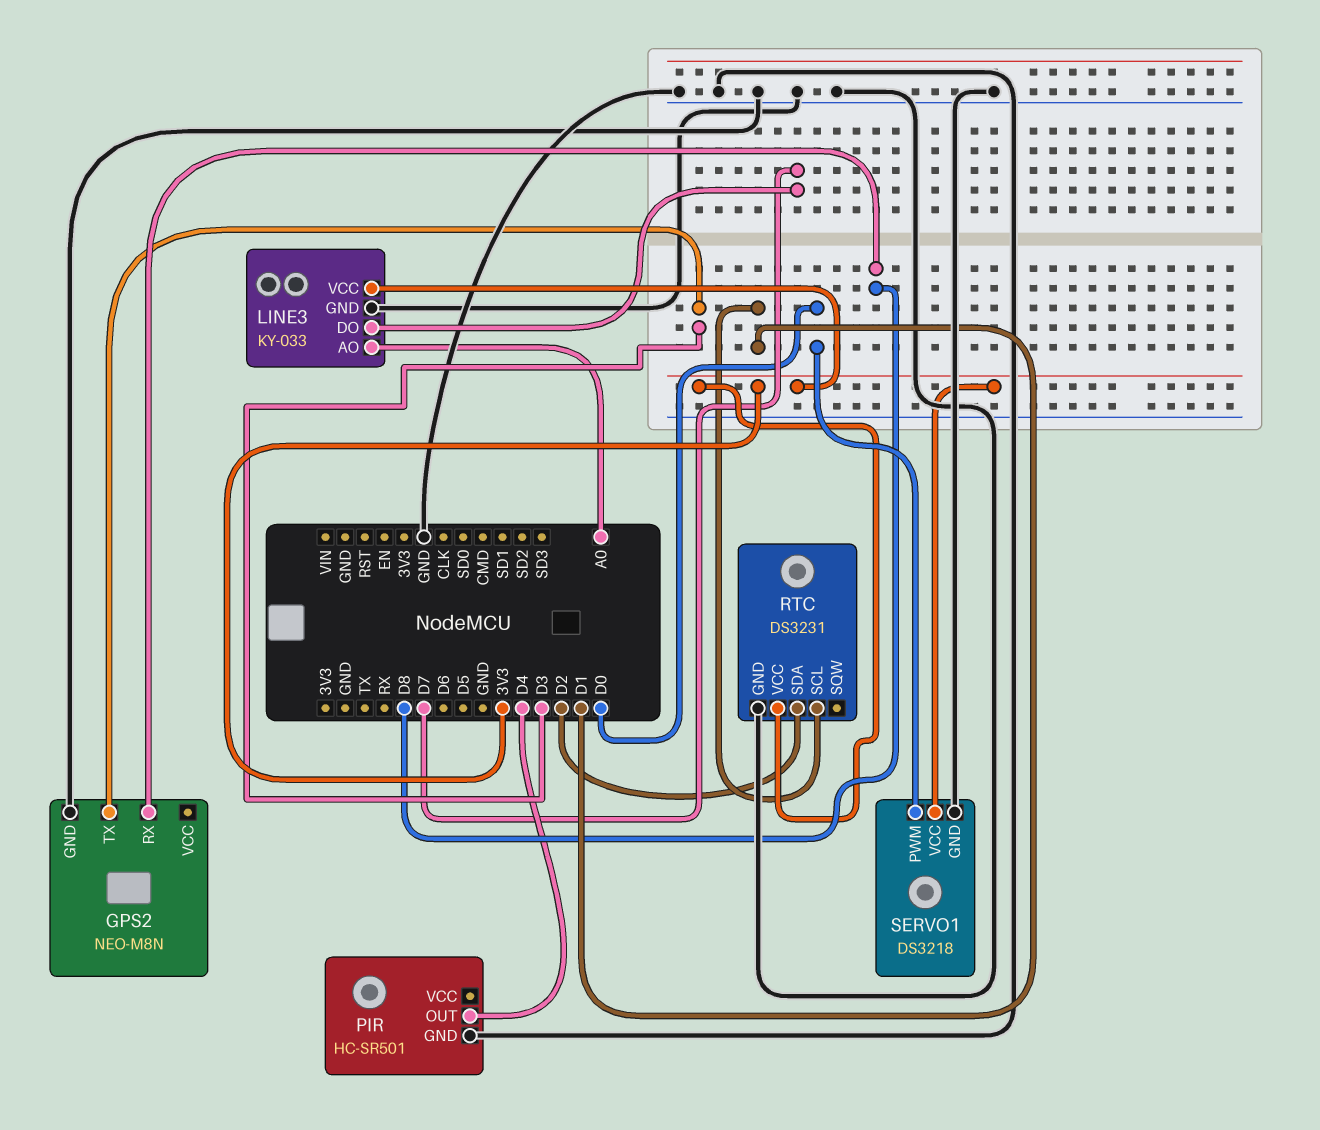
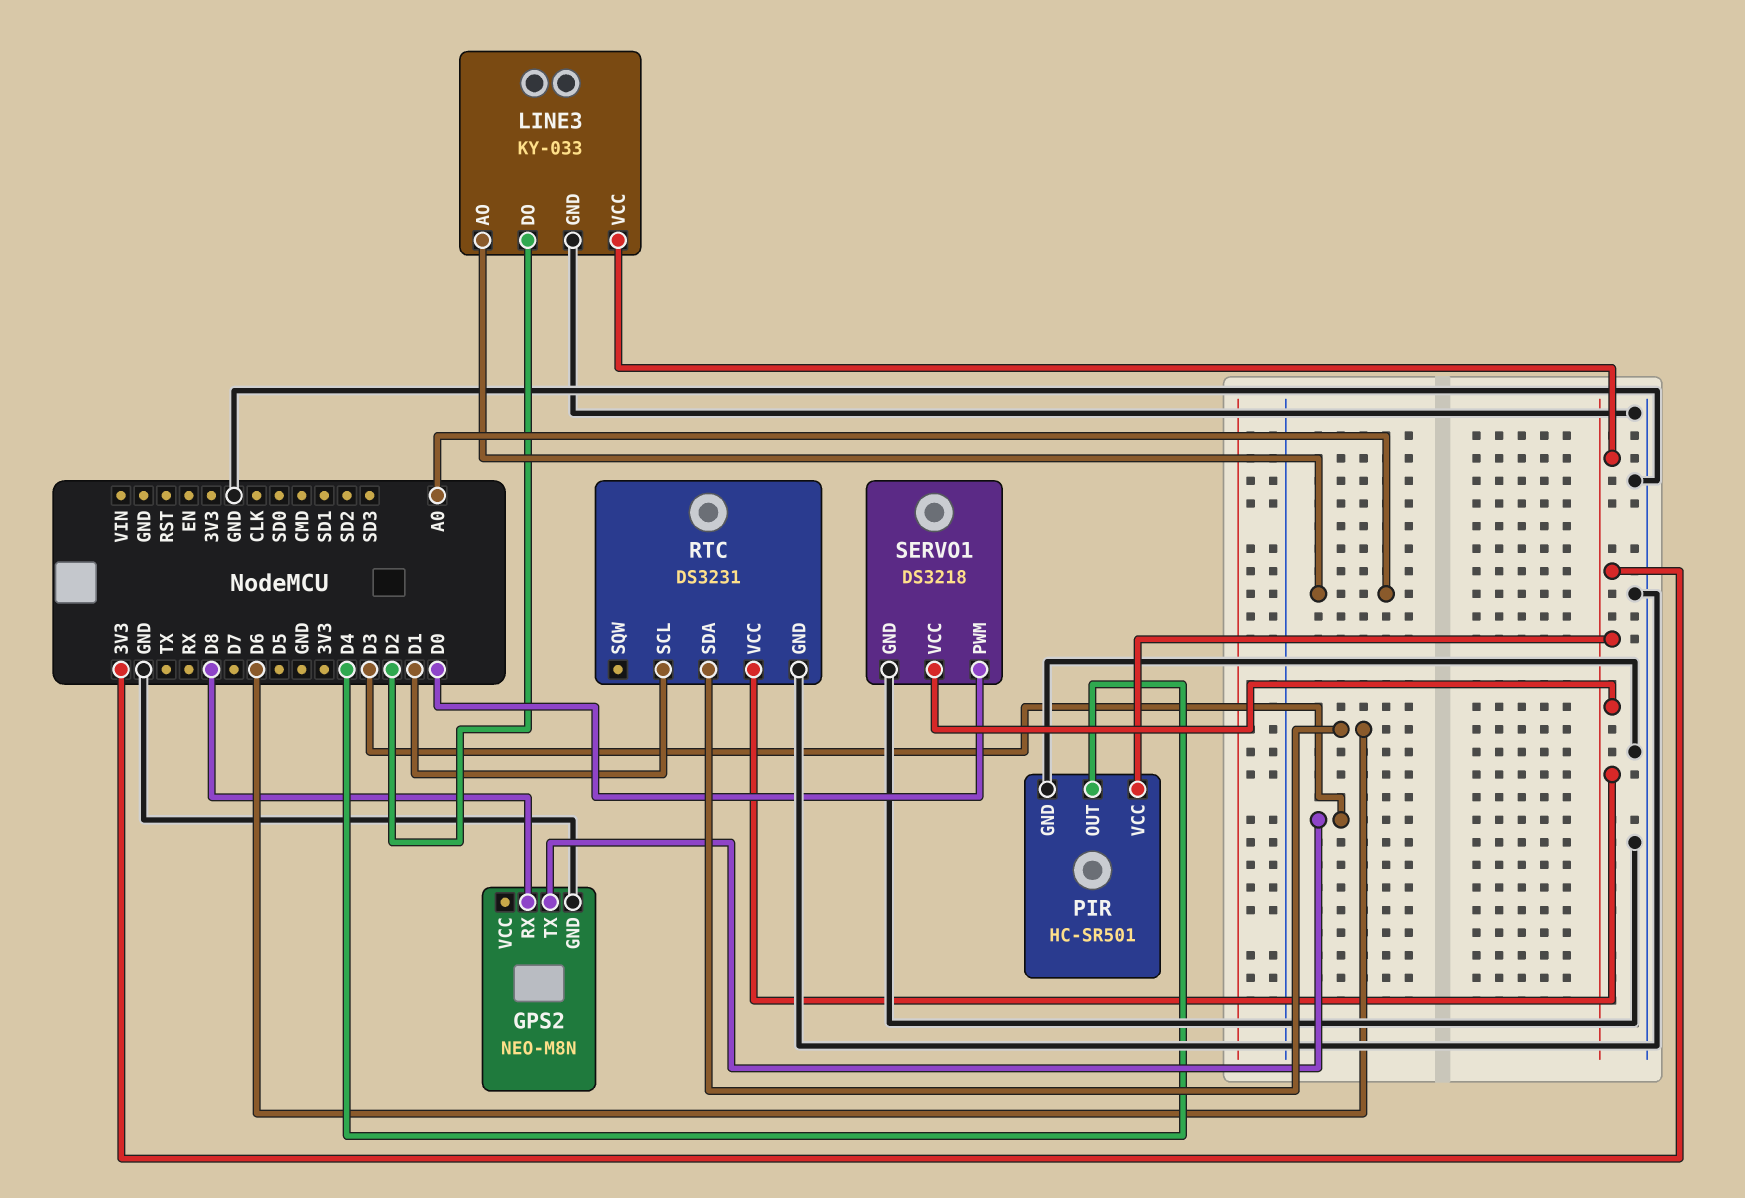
LINE3 pin DO: D7 -> D2
PIR pin VCC: none -> 3V3
RTC pin SDA: D2 -> D6

